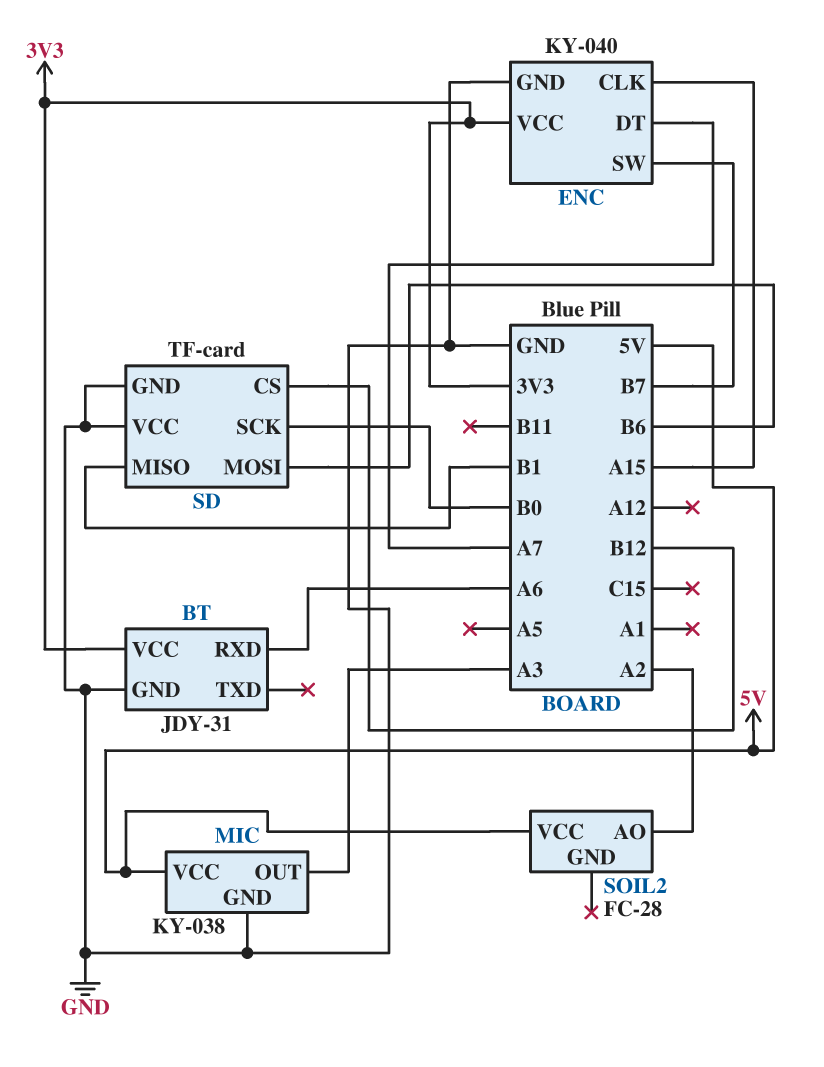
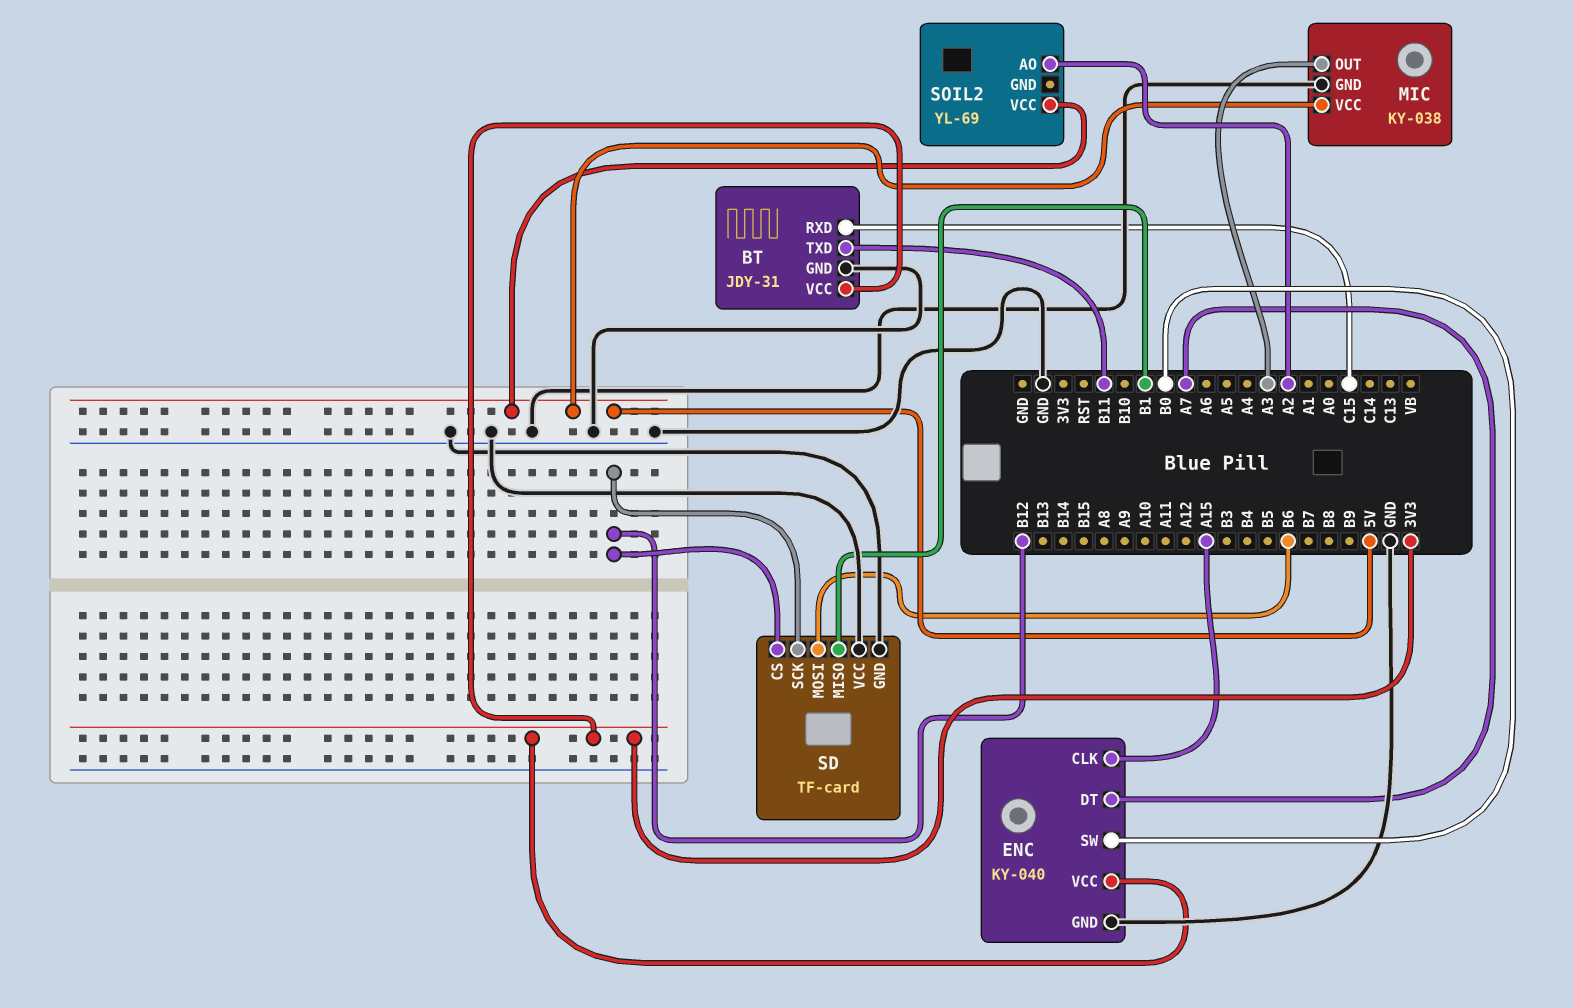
BT pin RXD: A6 -> C15
BT pin TXD: none -> B11
ENC pin SW: B7 -> B0
SD pin SCK: B0 -> B12
SOIL2: FC-28 -> YL-69

